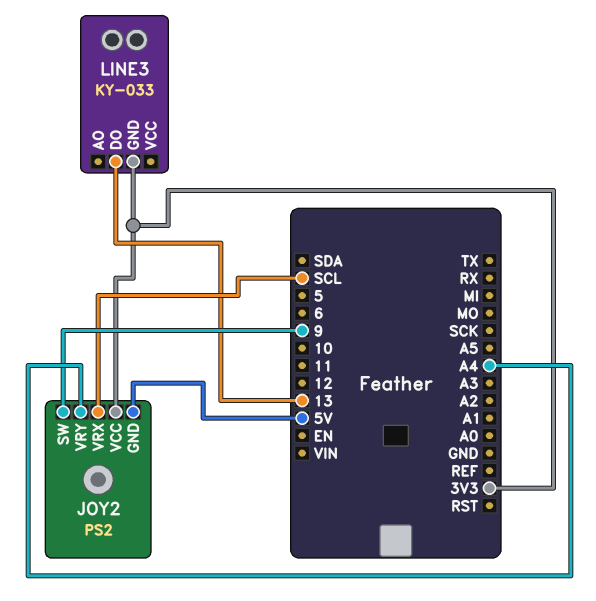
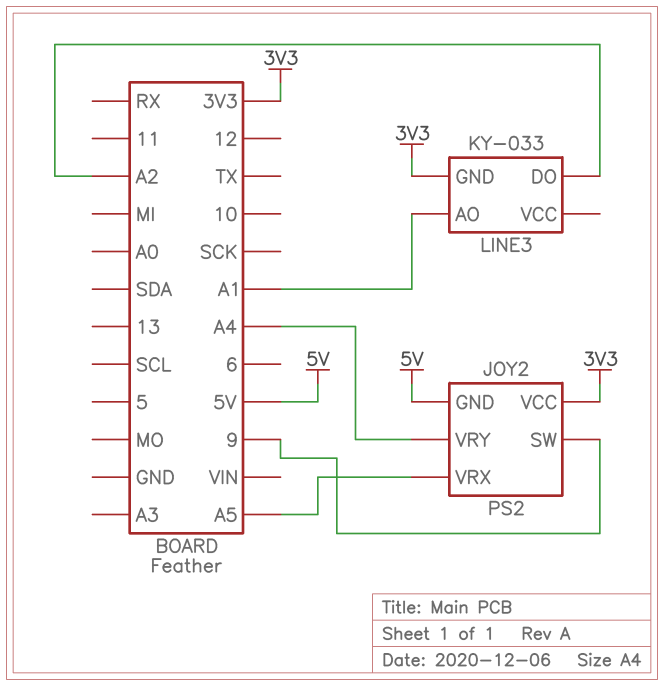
JOY2 pin VRX: SCL -> A5
LINE3 pin AO: none -> A1
LINE3 pin DO: 13 -> A2

